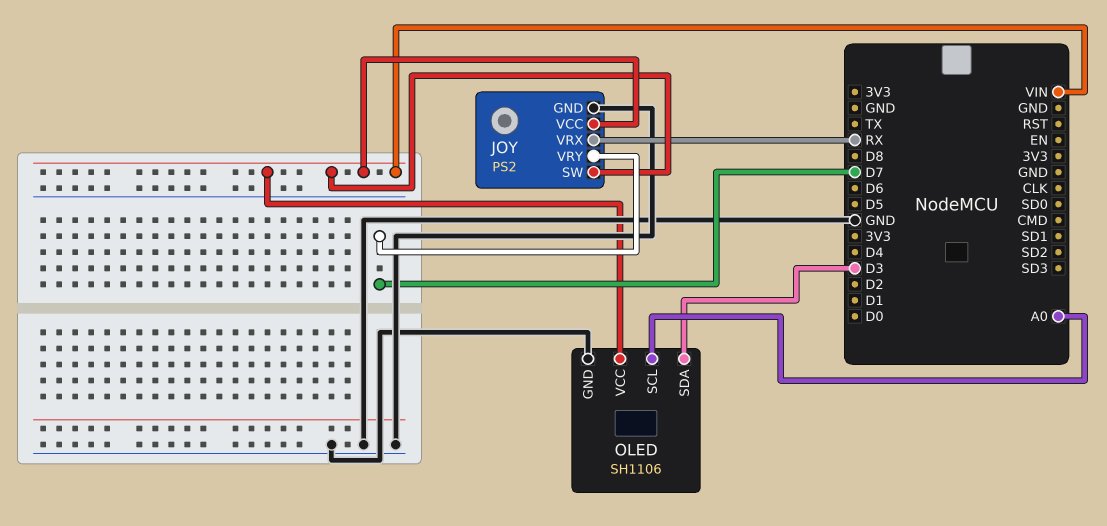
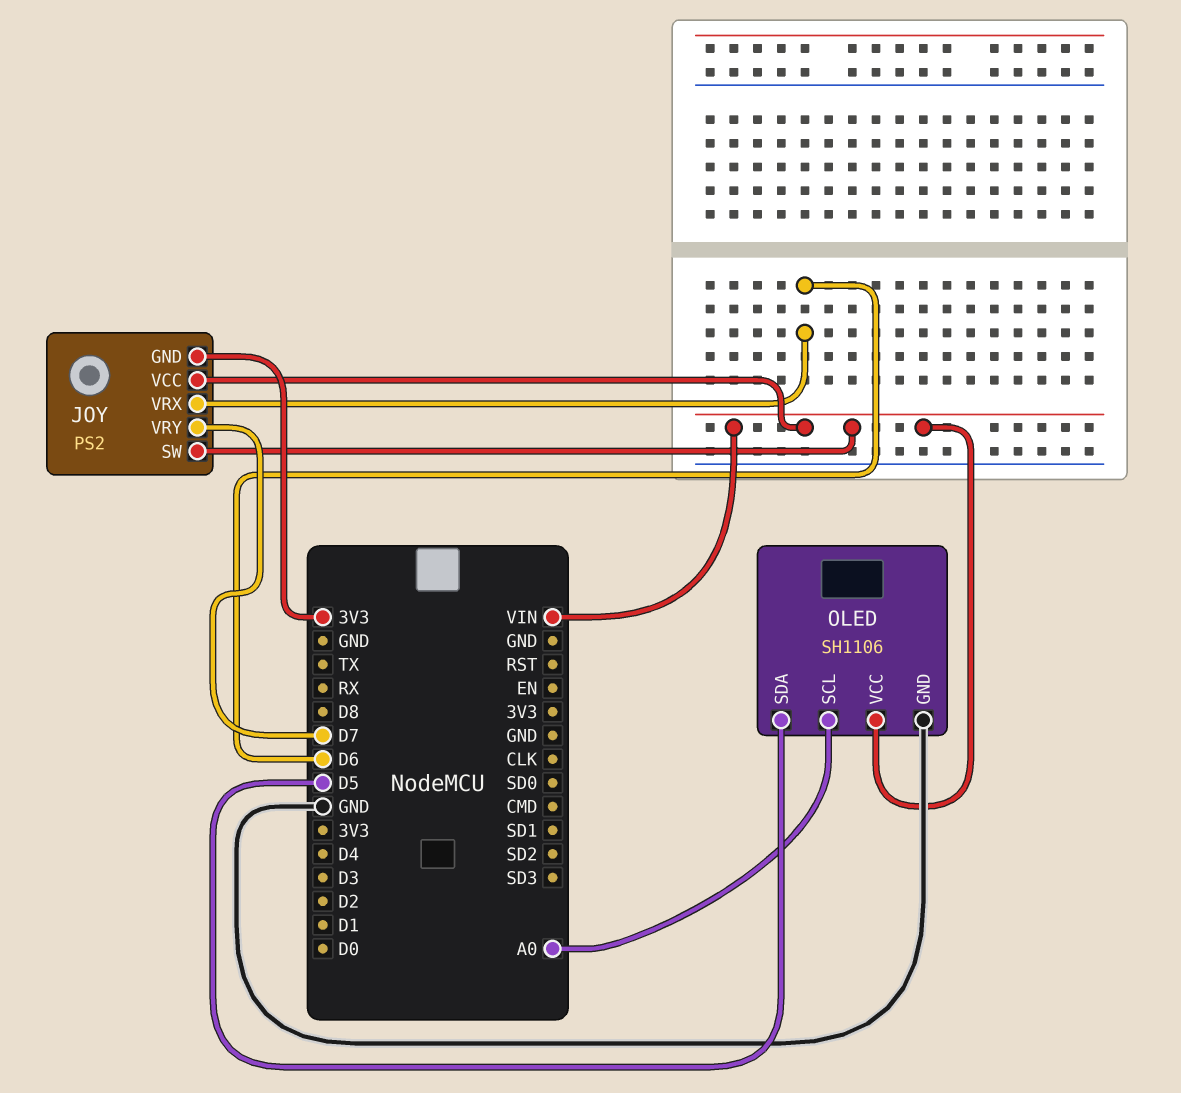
JOY pin GND: GND -> 3V3
JOY pin VRX: RX -> D6
OLED pin SDA: D3 -> D5

